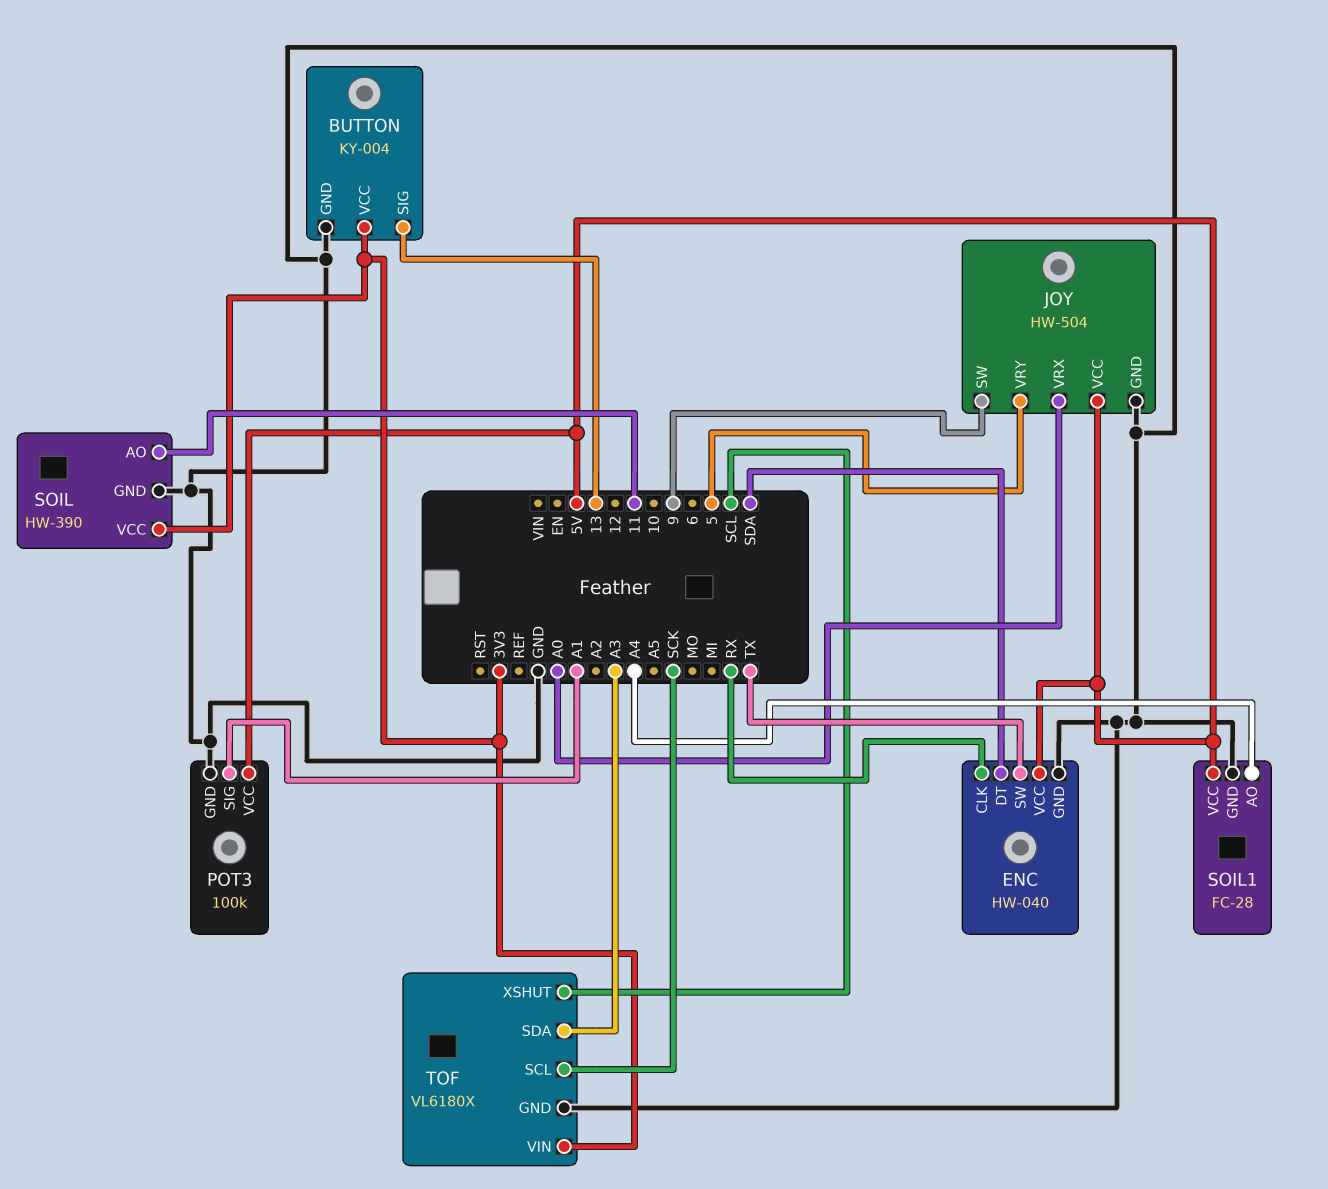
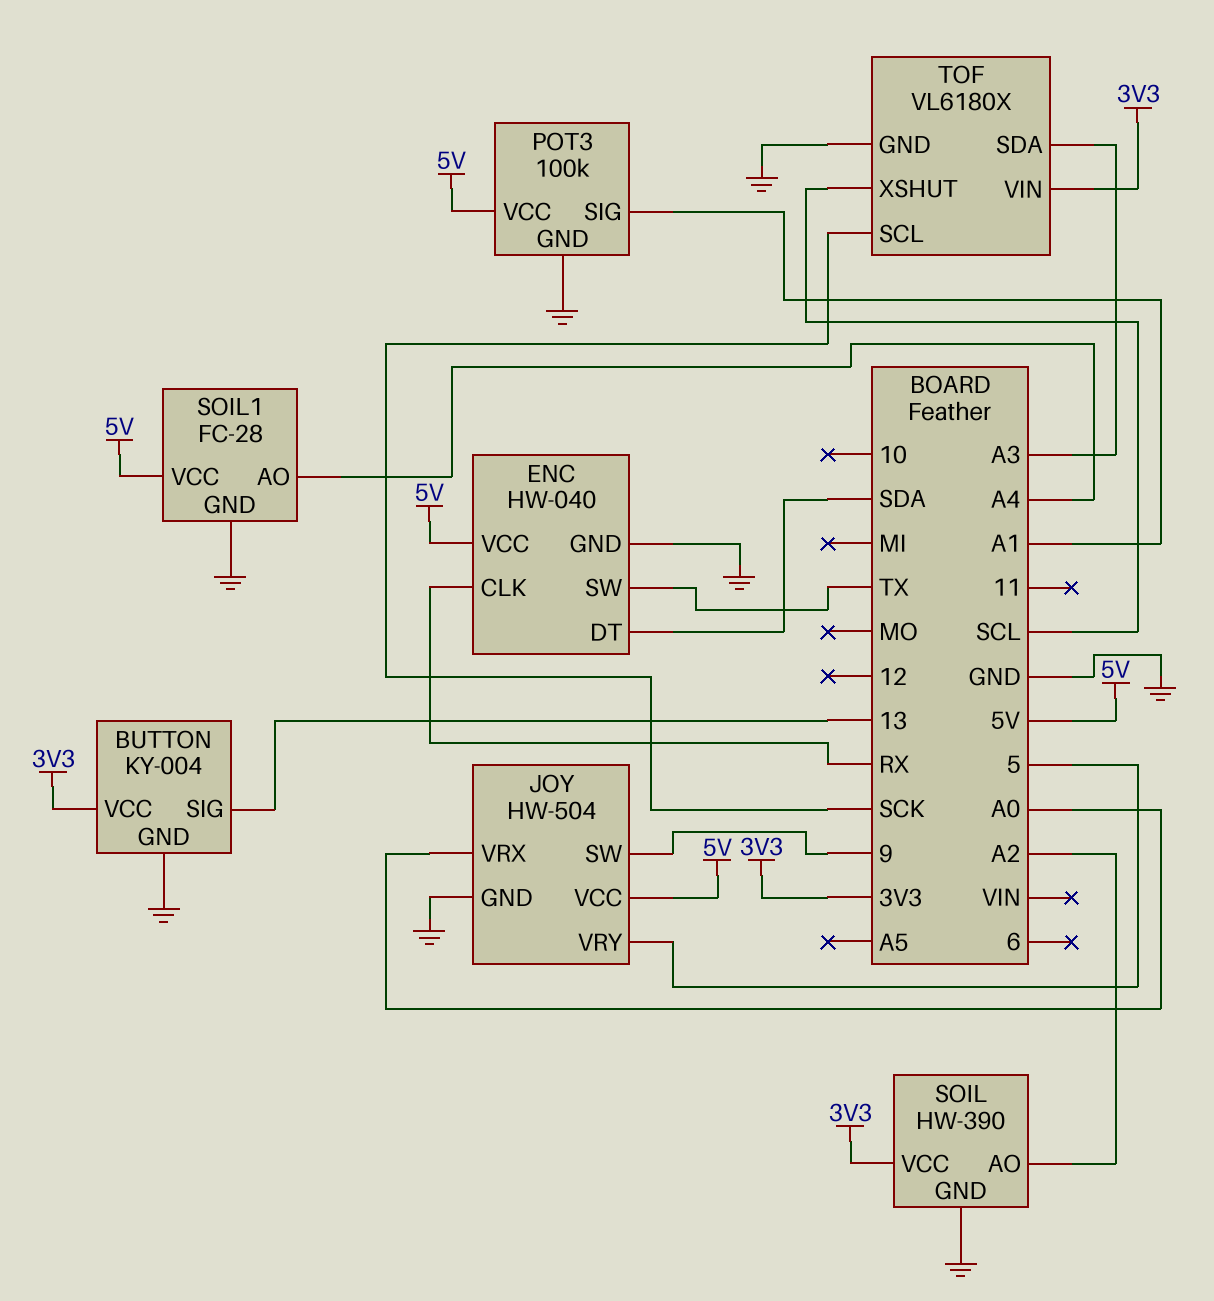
SOIL pin AO: 11 -> A2

